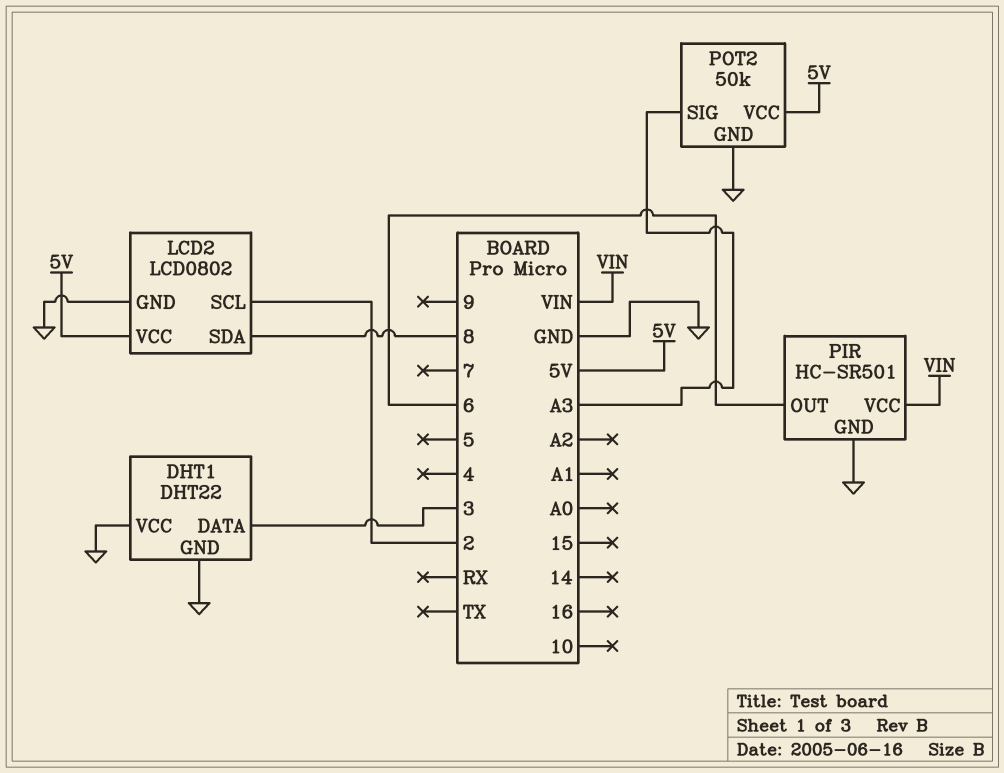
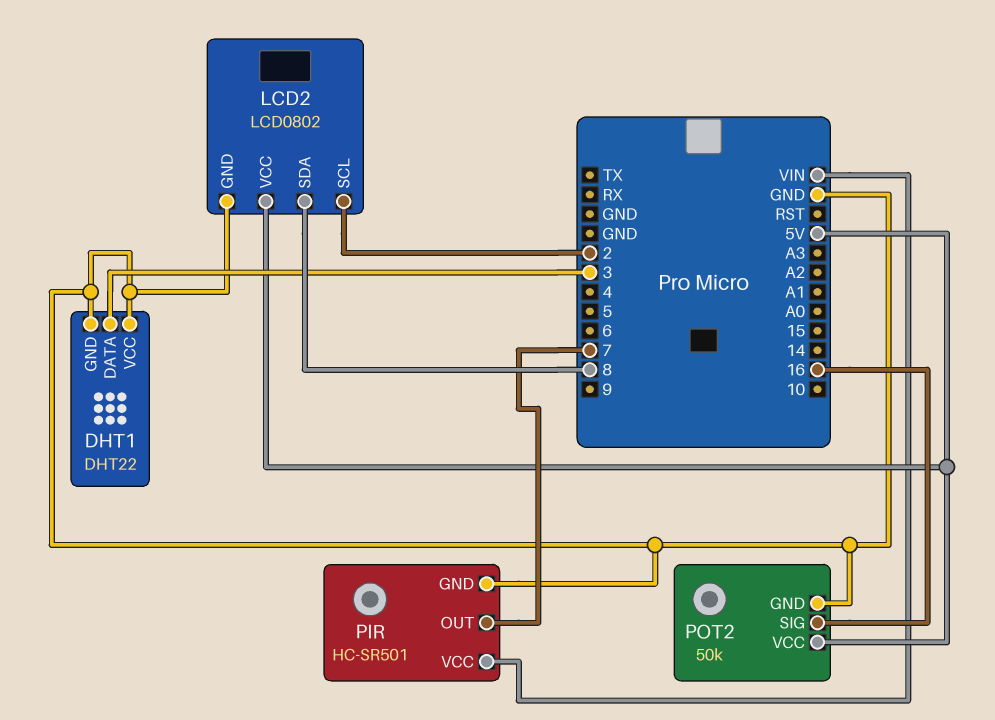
PIR pin OUT: 6 -> 7
POT2 pin SIG: A3 -> 16

